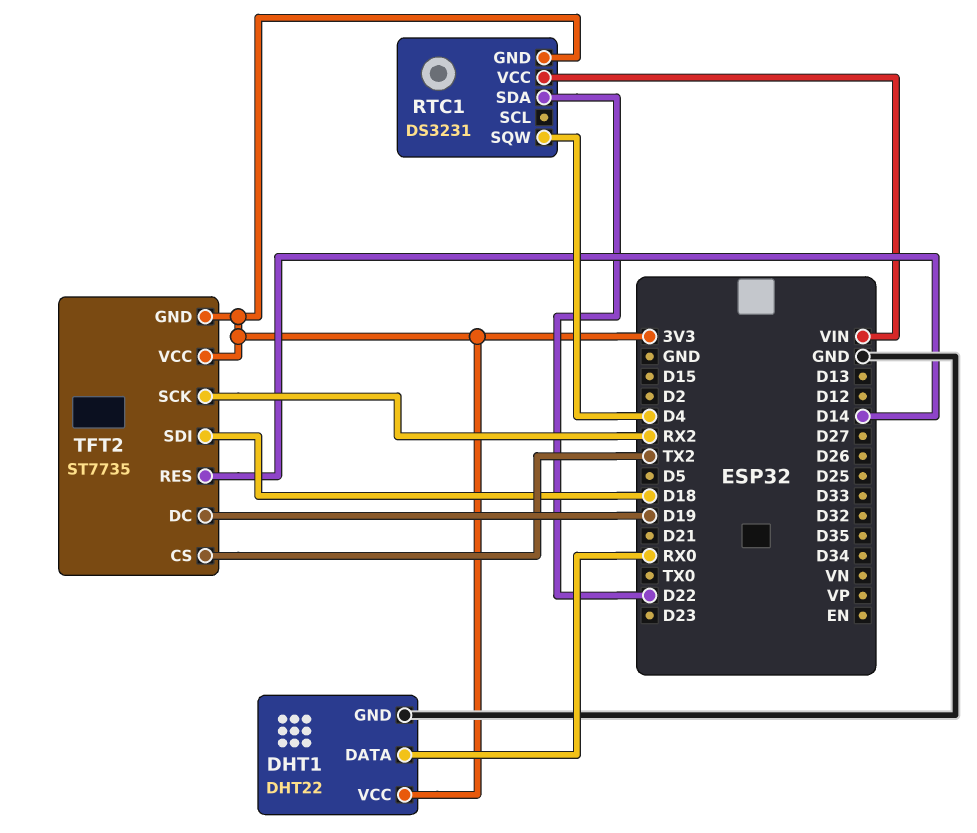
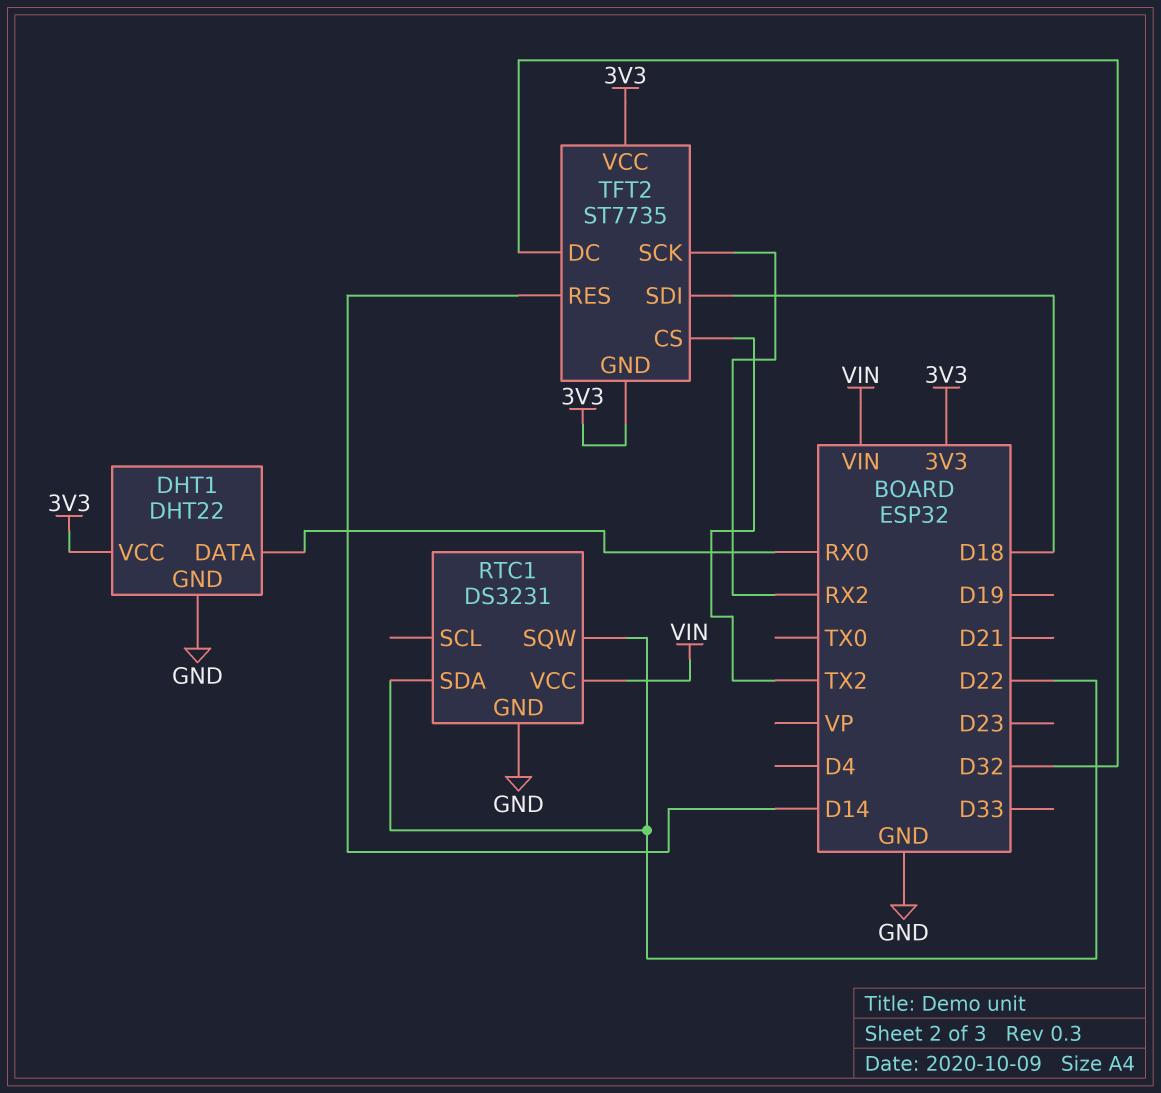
RTC1 pin GND: 3V3 -> GND
RTC1 pin SQW: D4 -> D22
TFT2 pin DC: D19 -> D32

